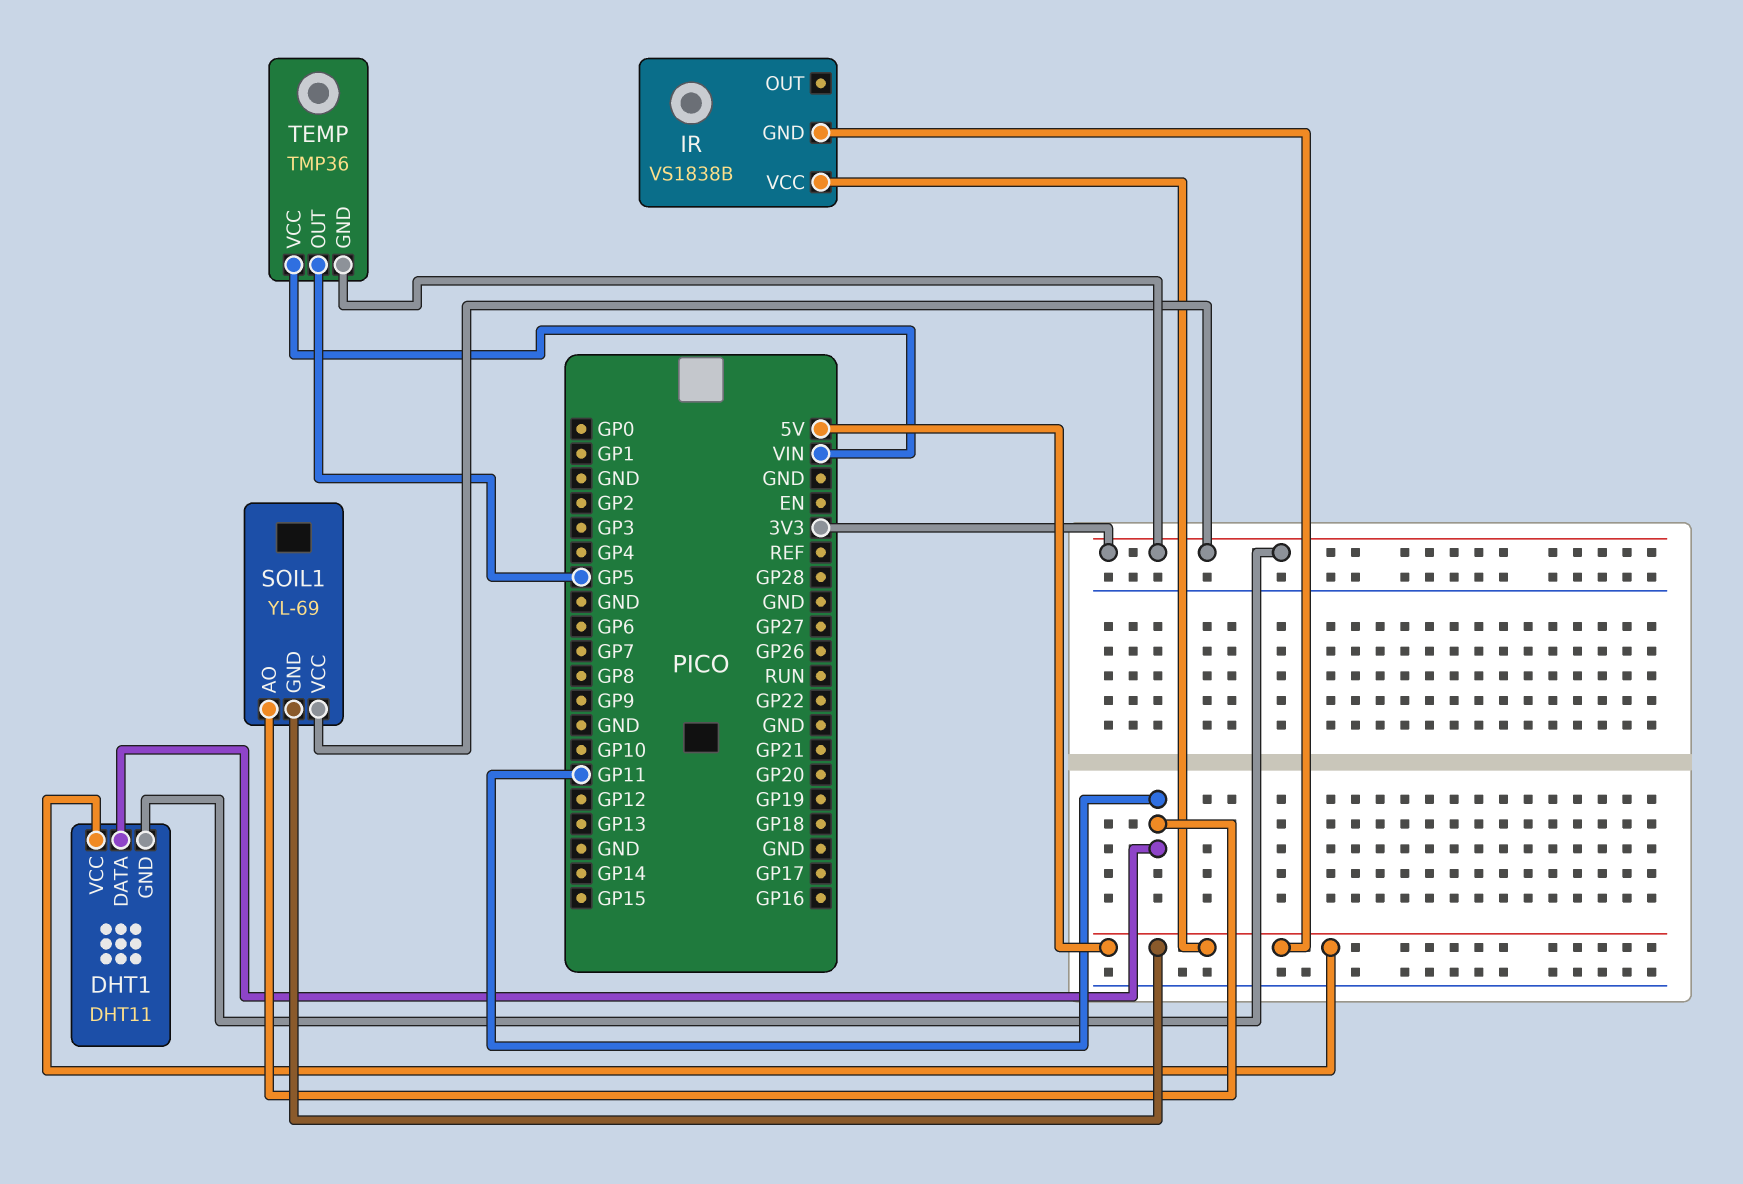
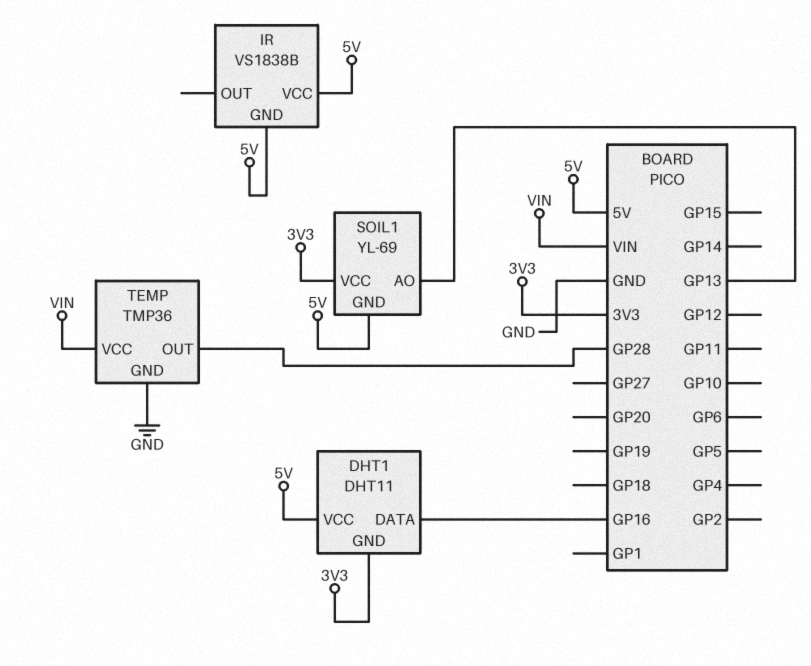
DHT1 pin DATA: GP11 -> GP16
SOIL1 pin AO: GP11 -> GP13
TEMP pin GND: 3V3 -> GND
TEMP pin OUT: GP5 -> GP28

